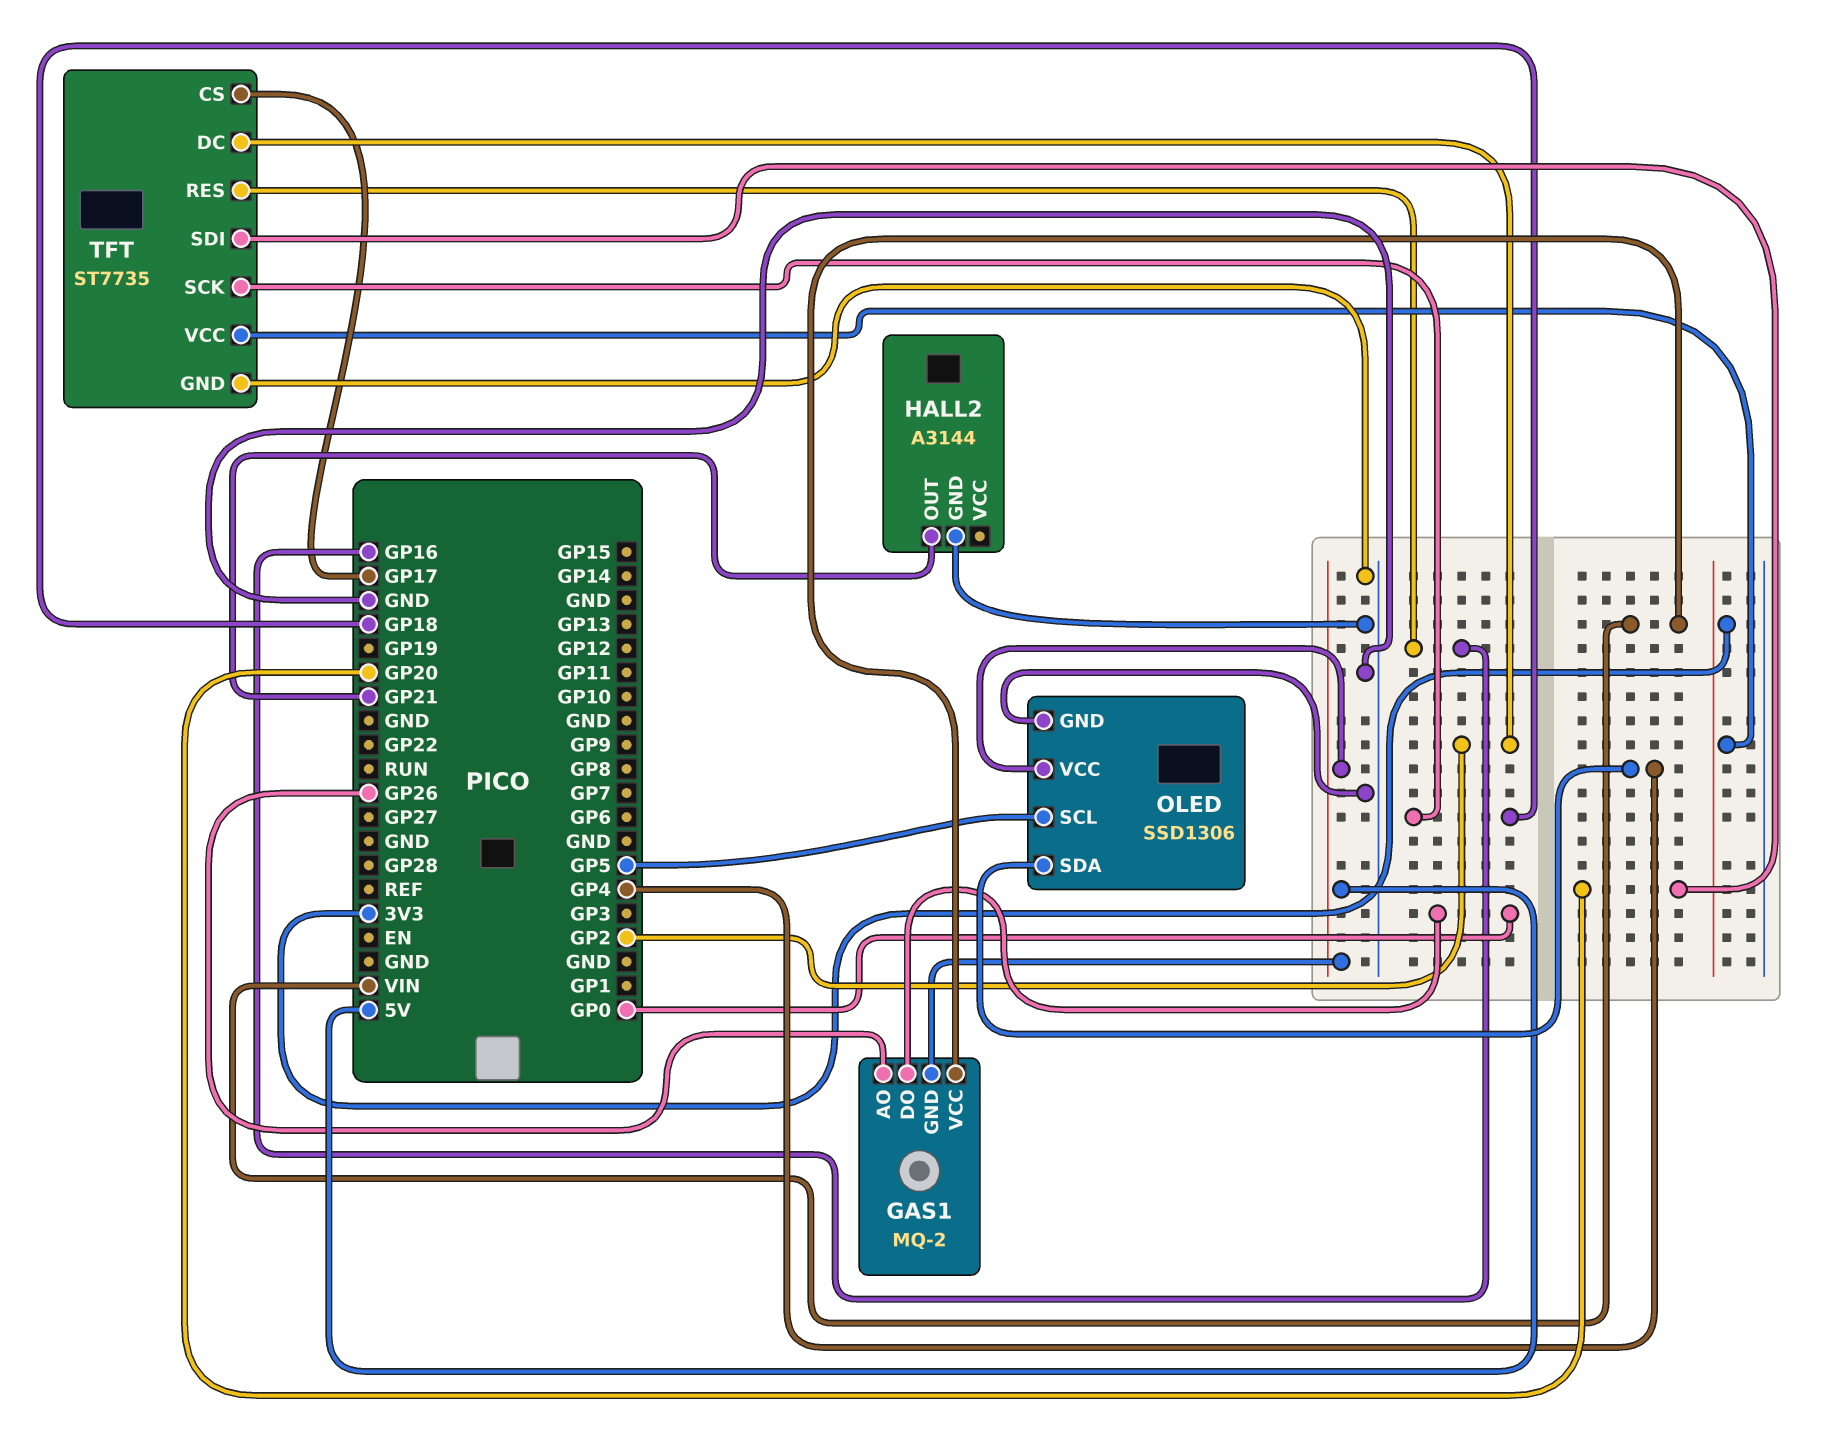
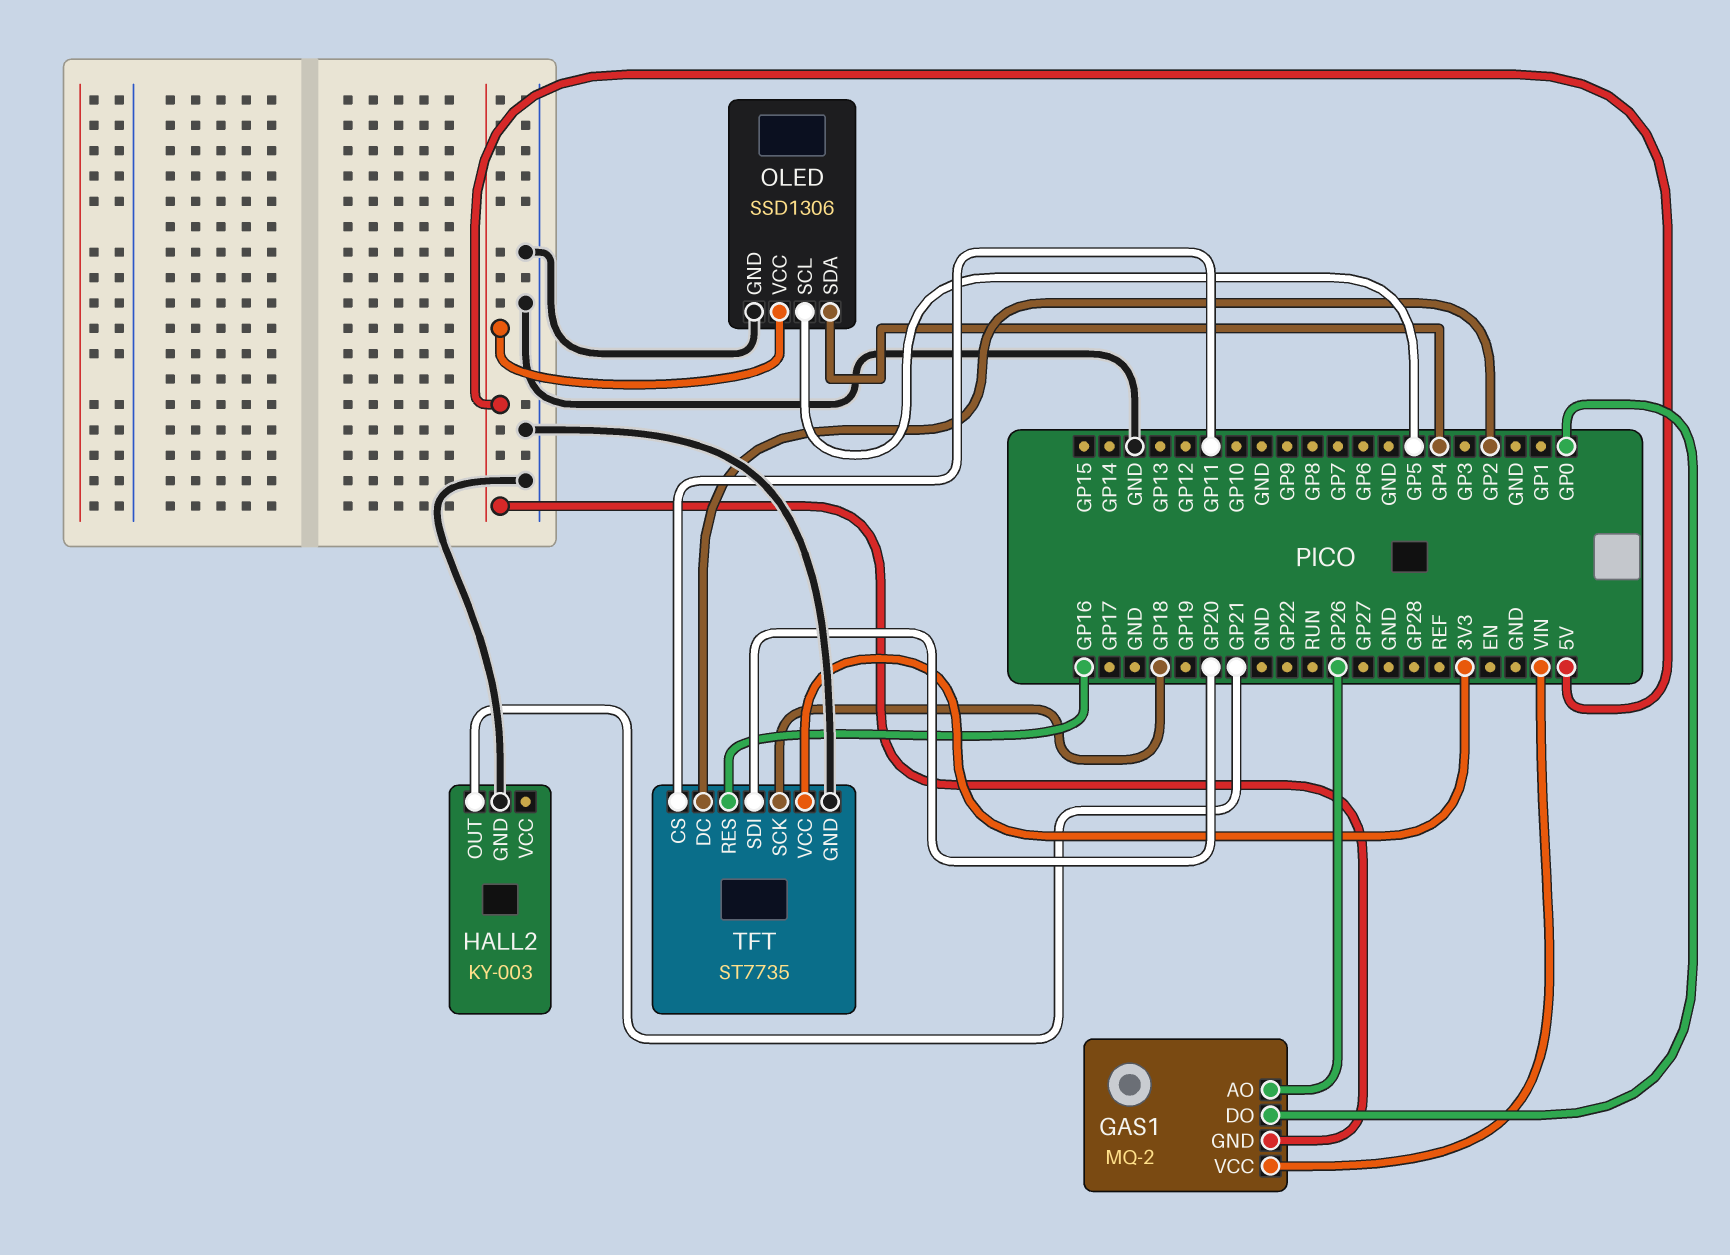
HALL2: A3144 -> KY-003
TFT pin CS: GP17 -> GP11

